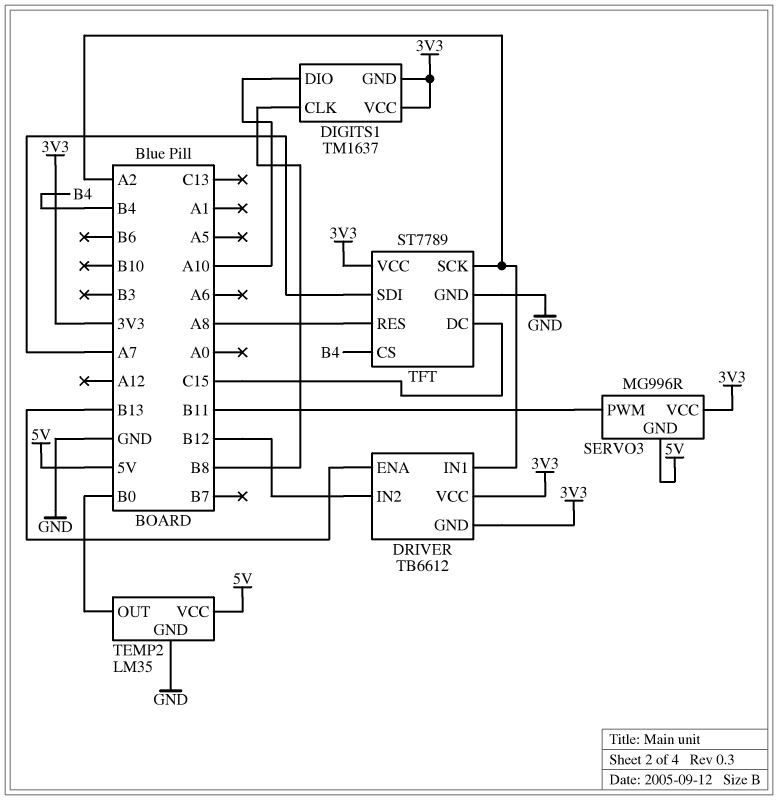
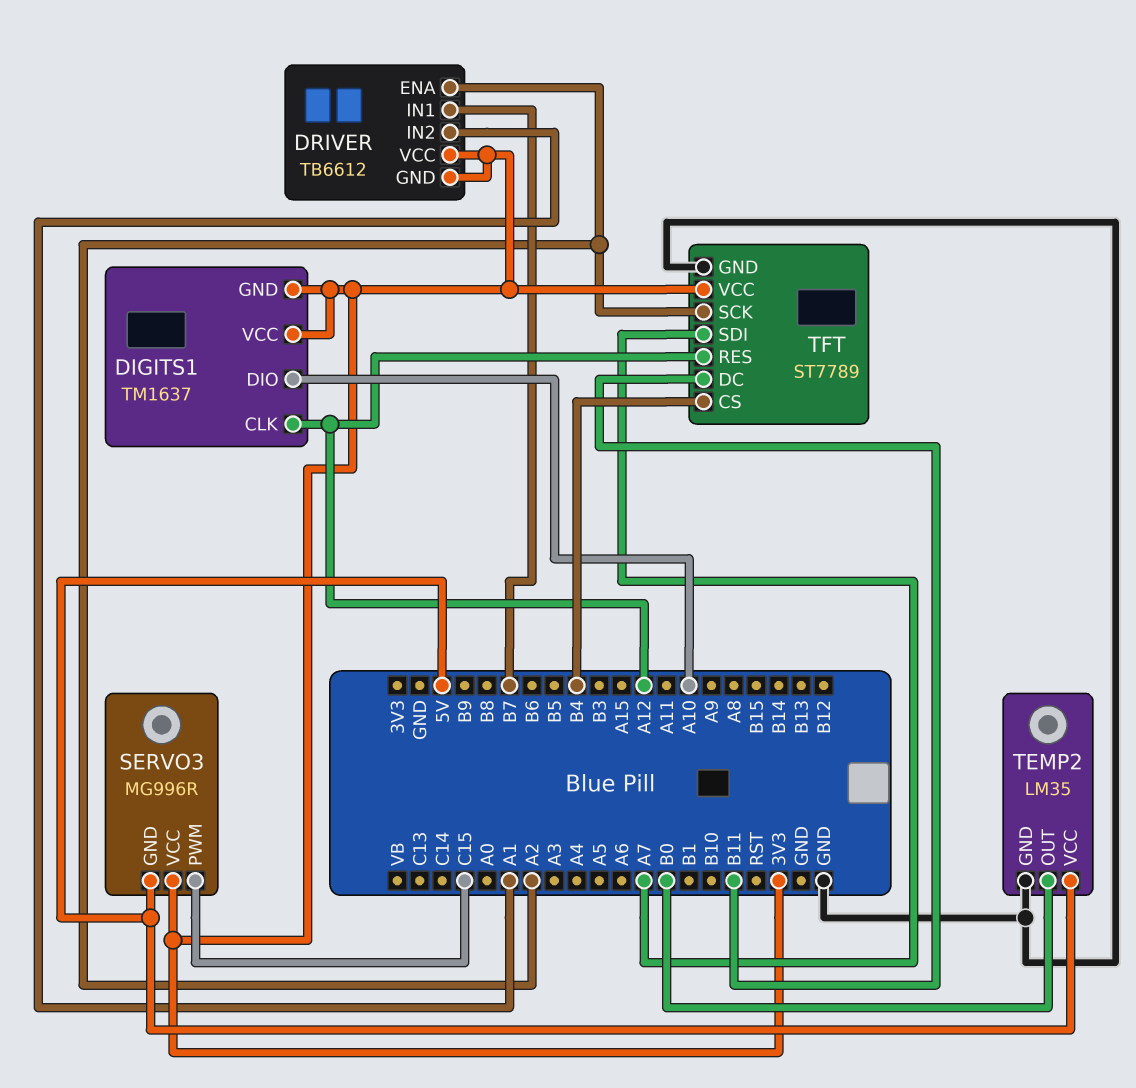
DIGITS1 pin CLK: B8 -> A12
DRIVER pin ENA: B13 -> A2
DRIVER pin IN1: A2 -> B7
DRIVER pin IN2: B12 -> A1
SERVO3 pin PWM: B11 -> C15
TFT pin DC: C15 -> B11
TFT pin RES: A8 -> A12

